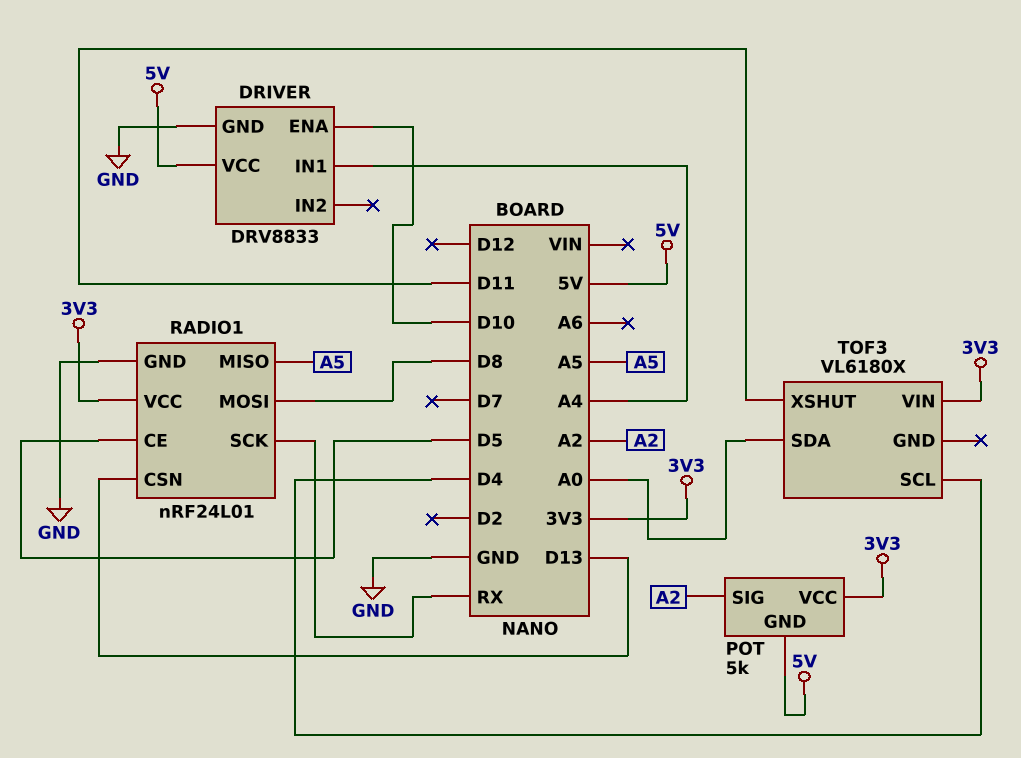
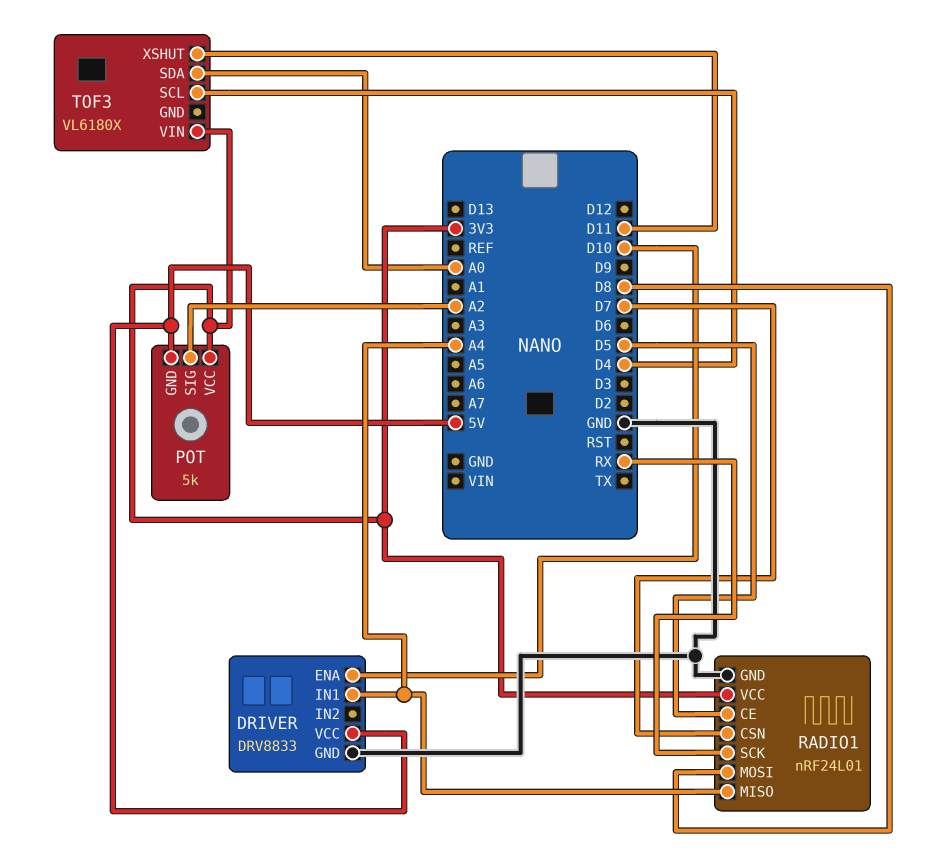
RADIO1 pin CSN: D13 -> D7
RADIO1 pin MISO: A5 -> A4

